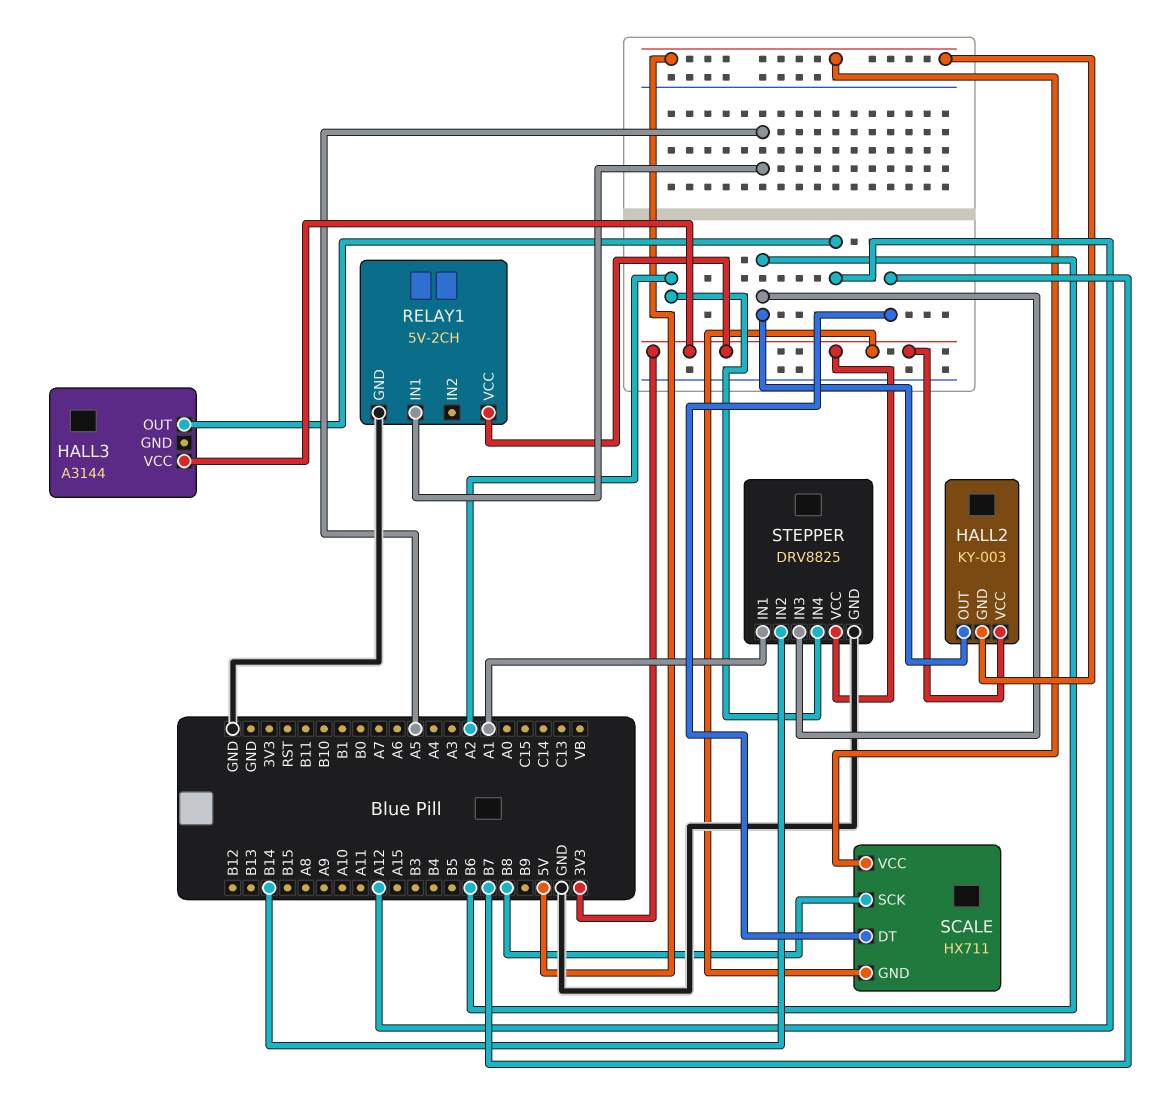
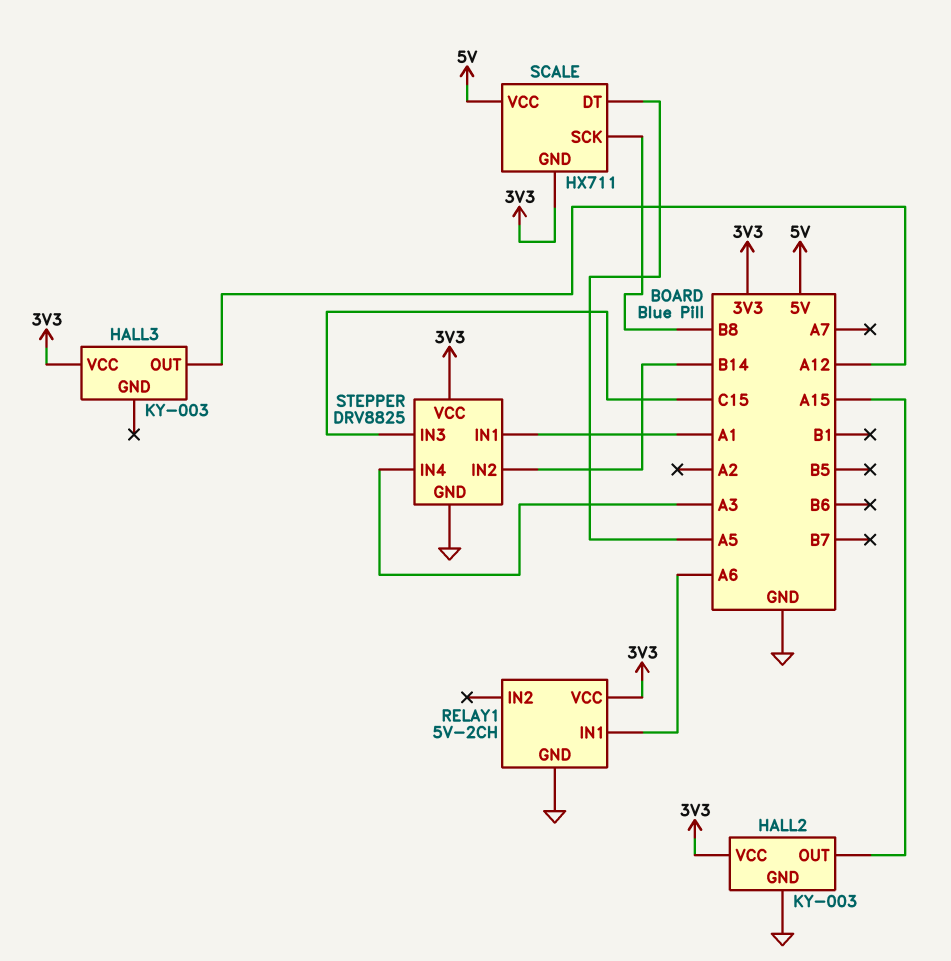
HALL2 pin GND: 5V -> GND
HALL2 pin OUT: B6 -> A15
HALL3: A3144 -> KY-003
RELAY1 pin IN1: A5 -> A6
SCALE pin DT: B7 -> A5
STEPPER pin IN3: B6 -> C15
STEPPER pin IN4: A2 -> A3

